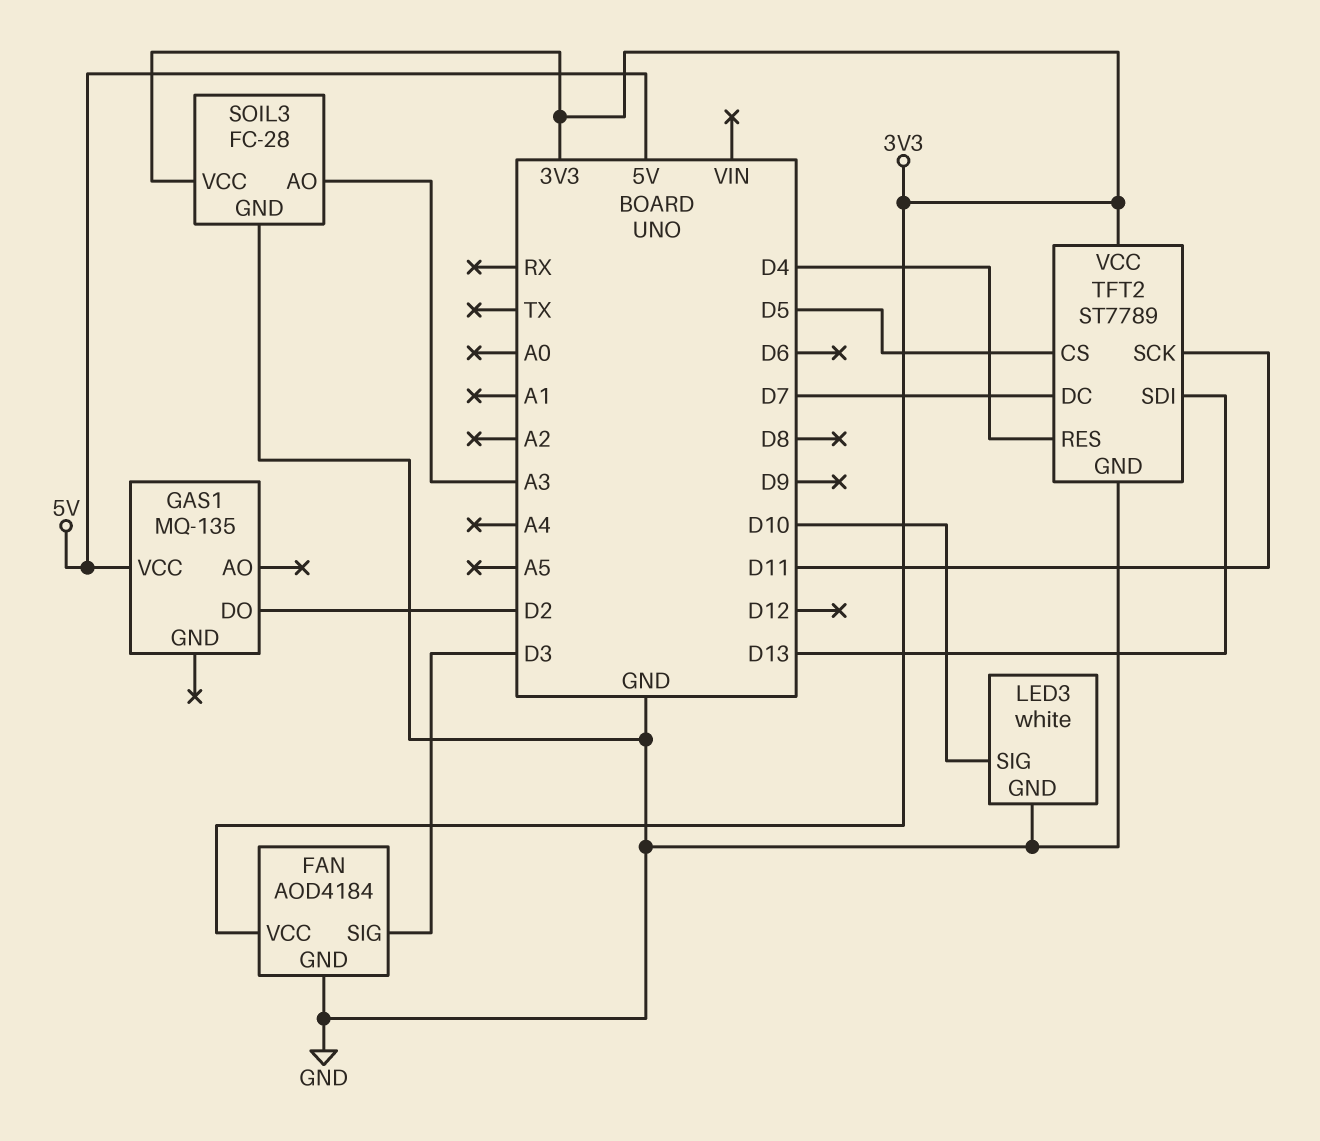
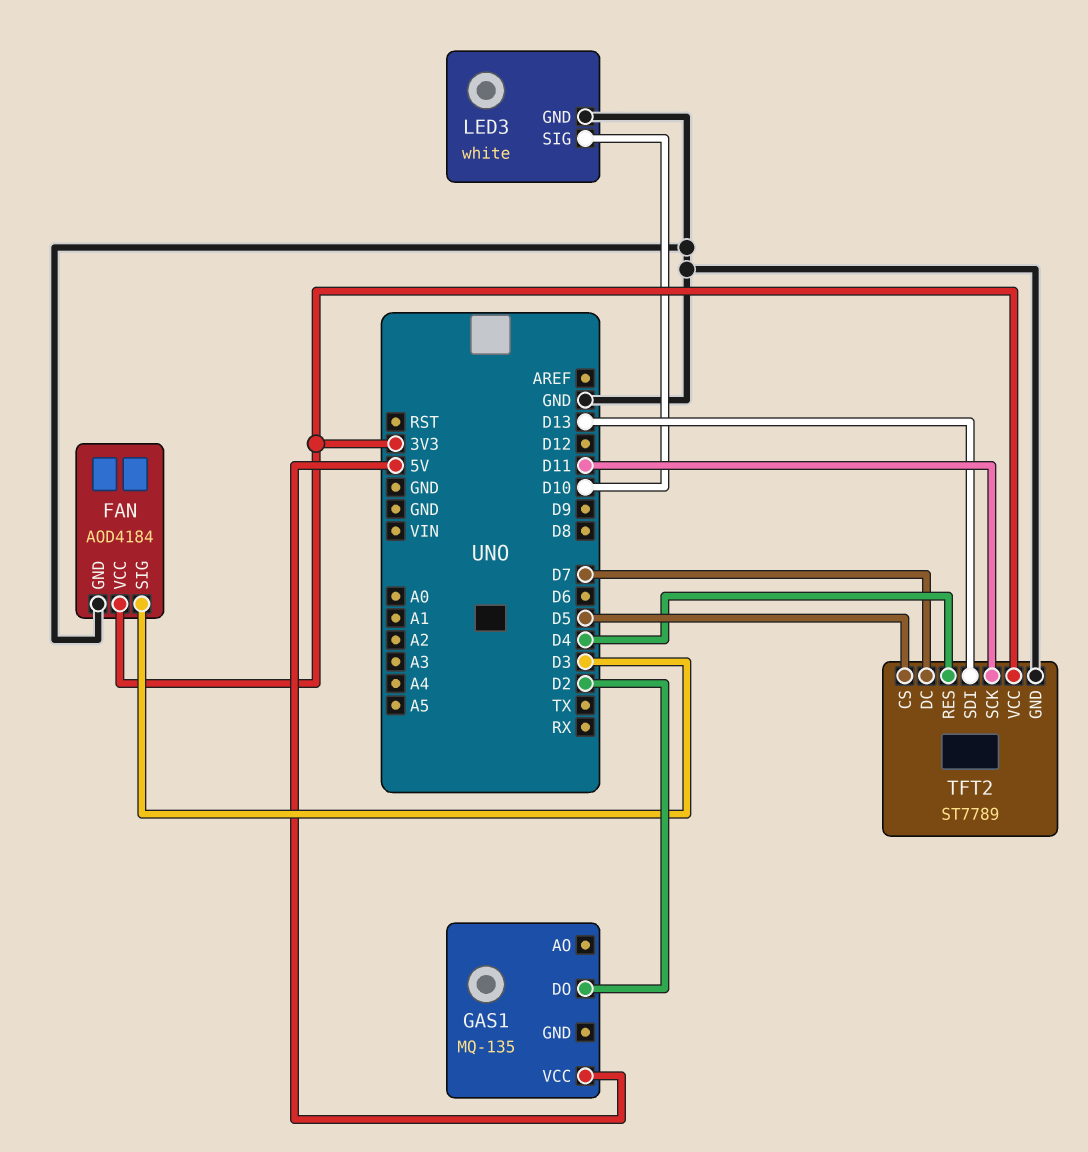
SOIL3: FC-28 -> none
SOIL3 pin AO: A3 -> none
SOIL3 pin GND: GND -> none
SOIL3 pin VCC: 3V3 -> none

